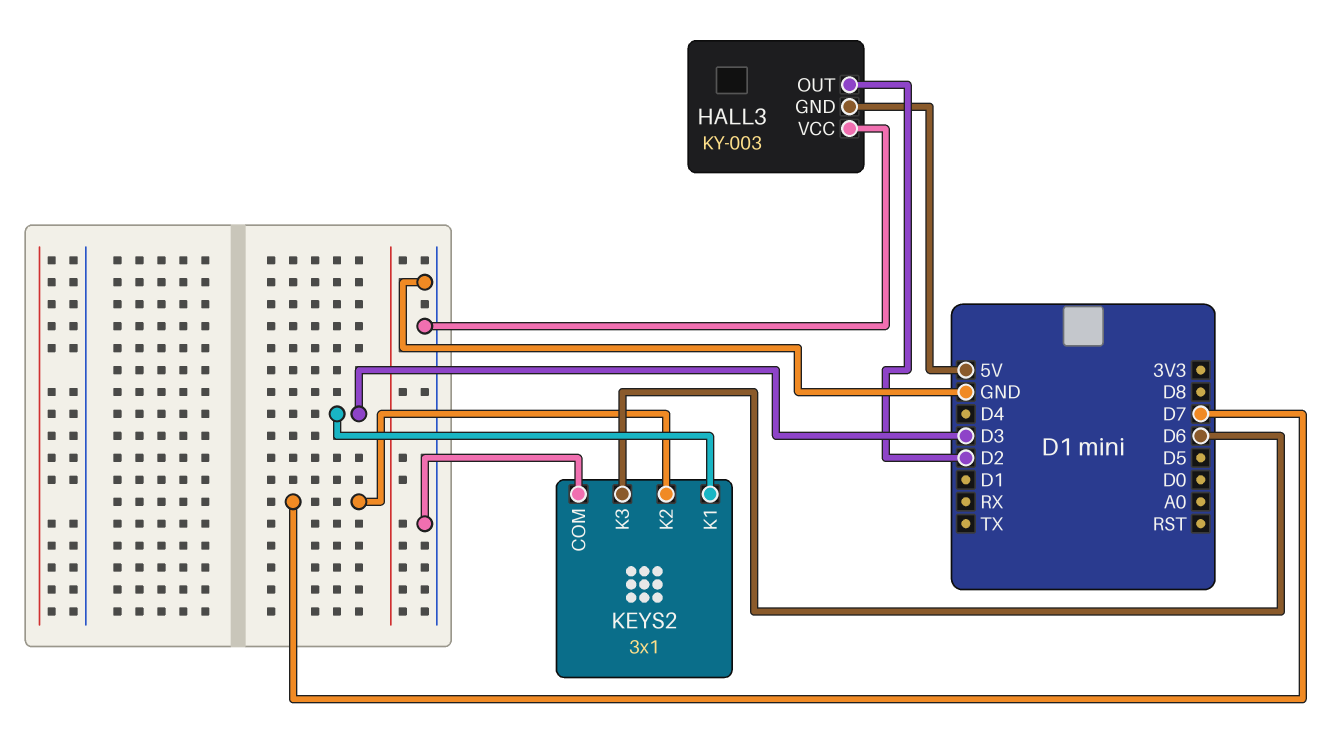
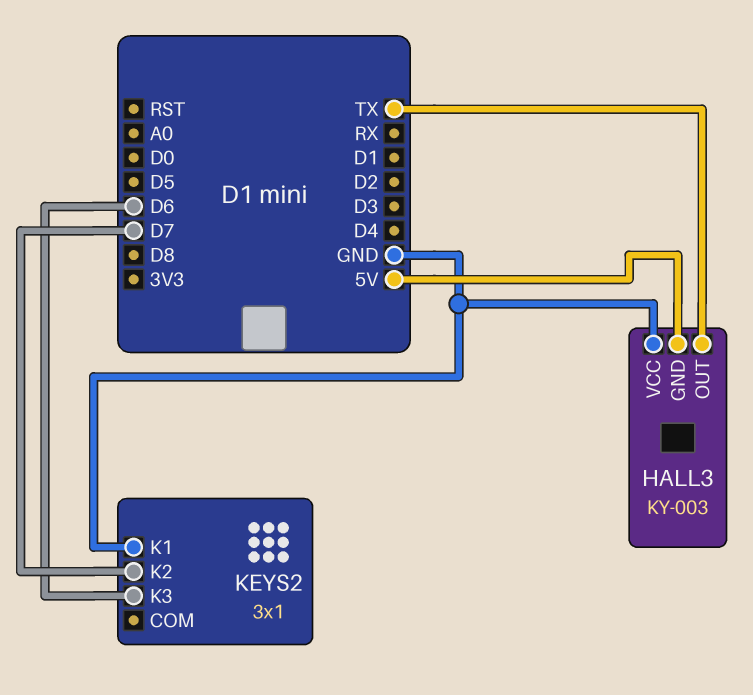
HALL3 pin OUT: D2 -> TX
KEYS2 pin COM: GND -> none
KEYS2 pin K1: D3 -> GND

